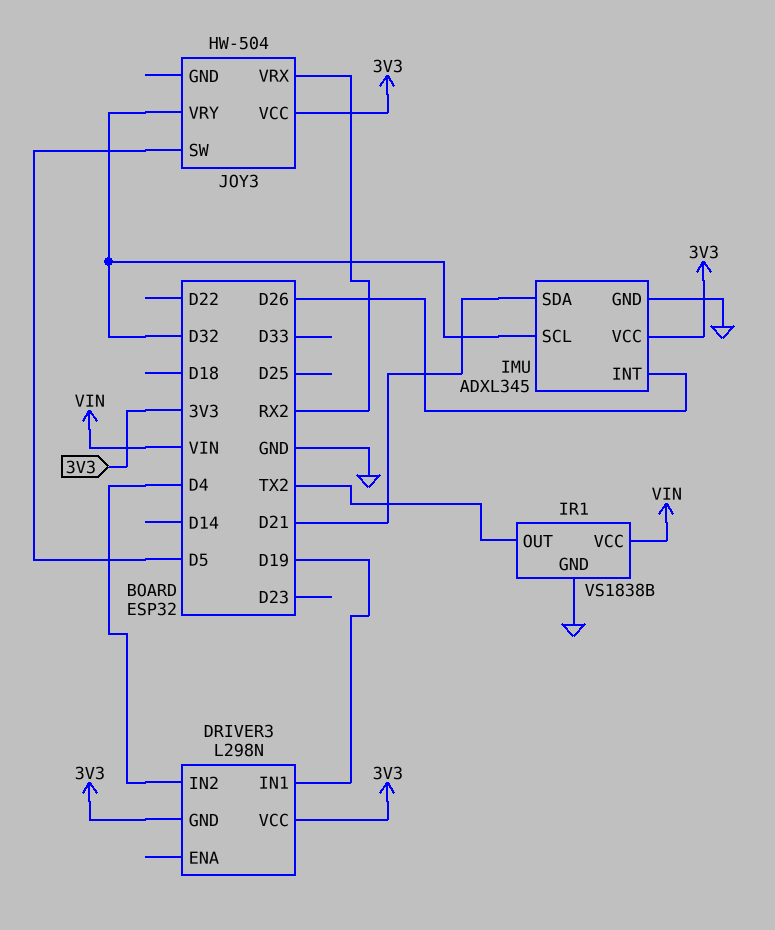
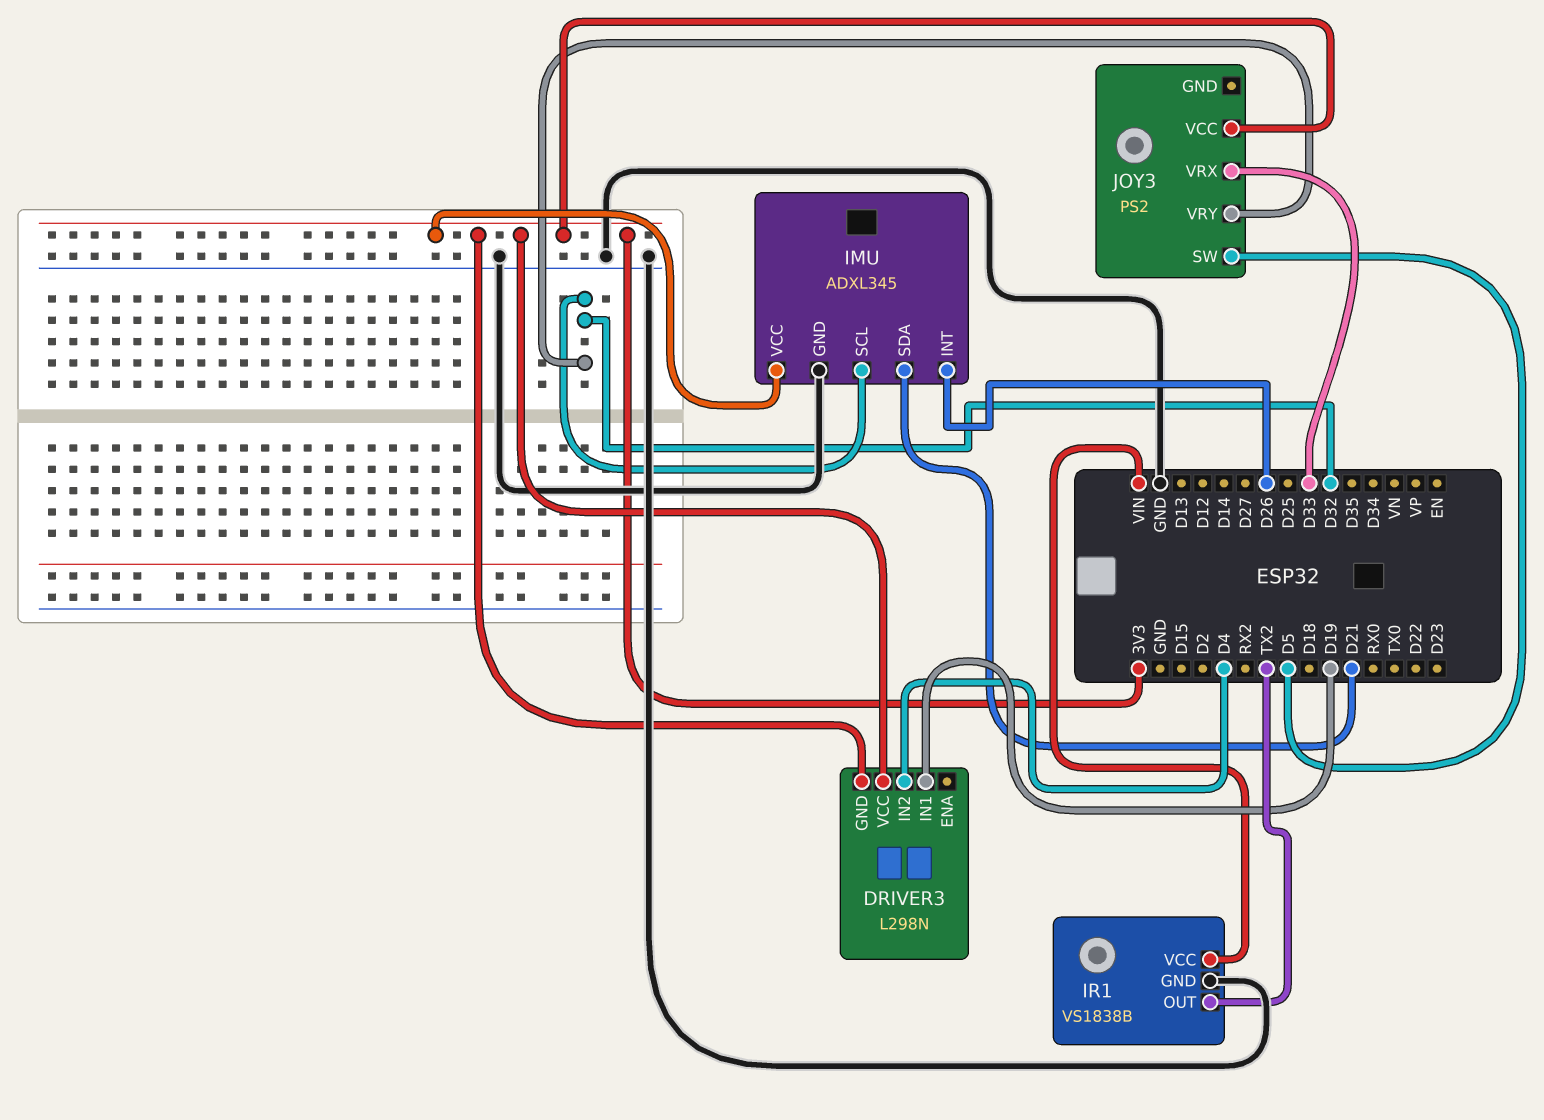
JOY3: HW-504 -> PS2
JOY3 pin VRX: RX2 -> D33

